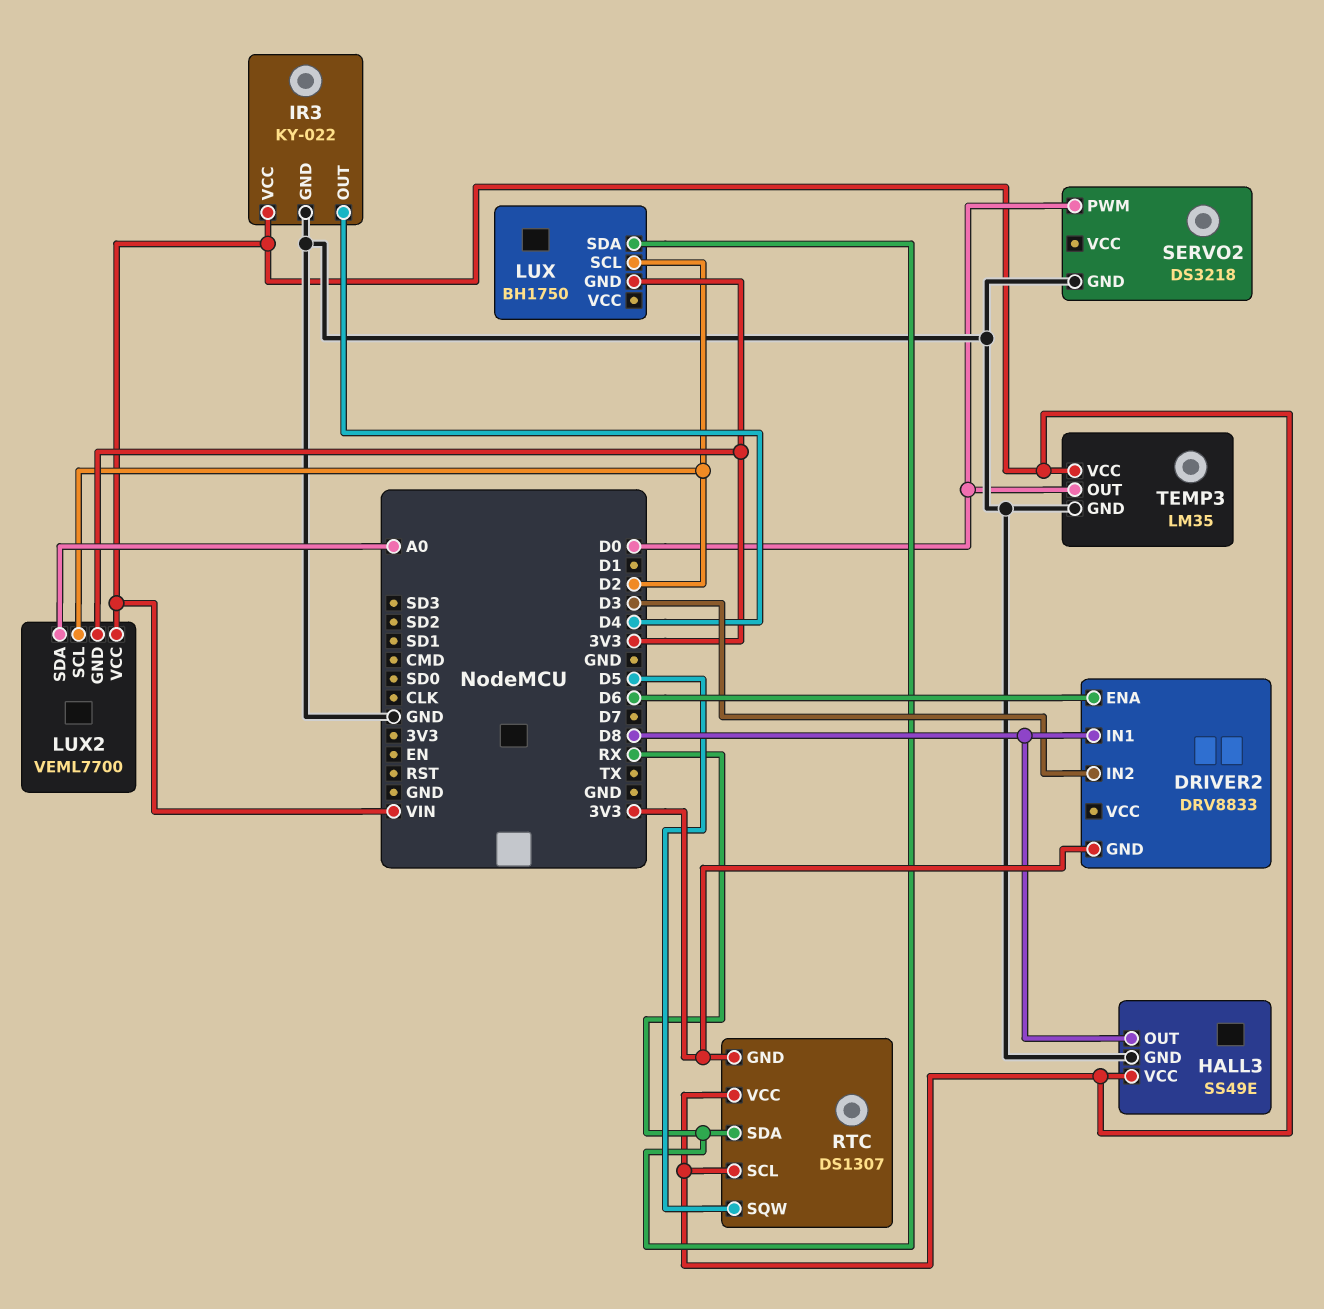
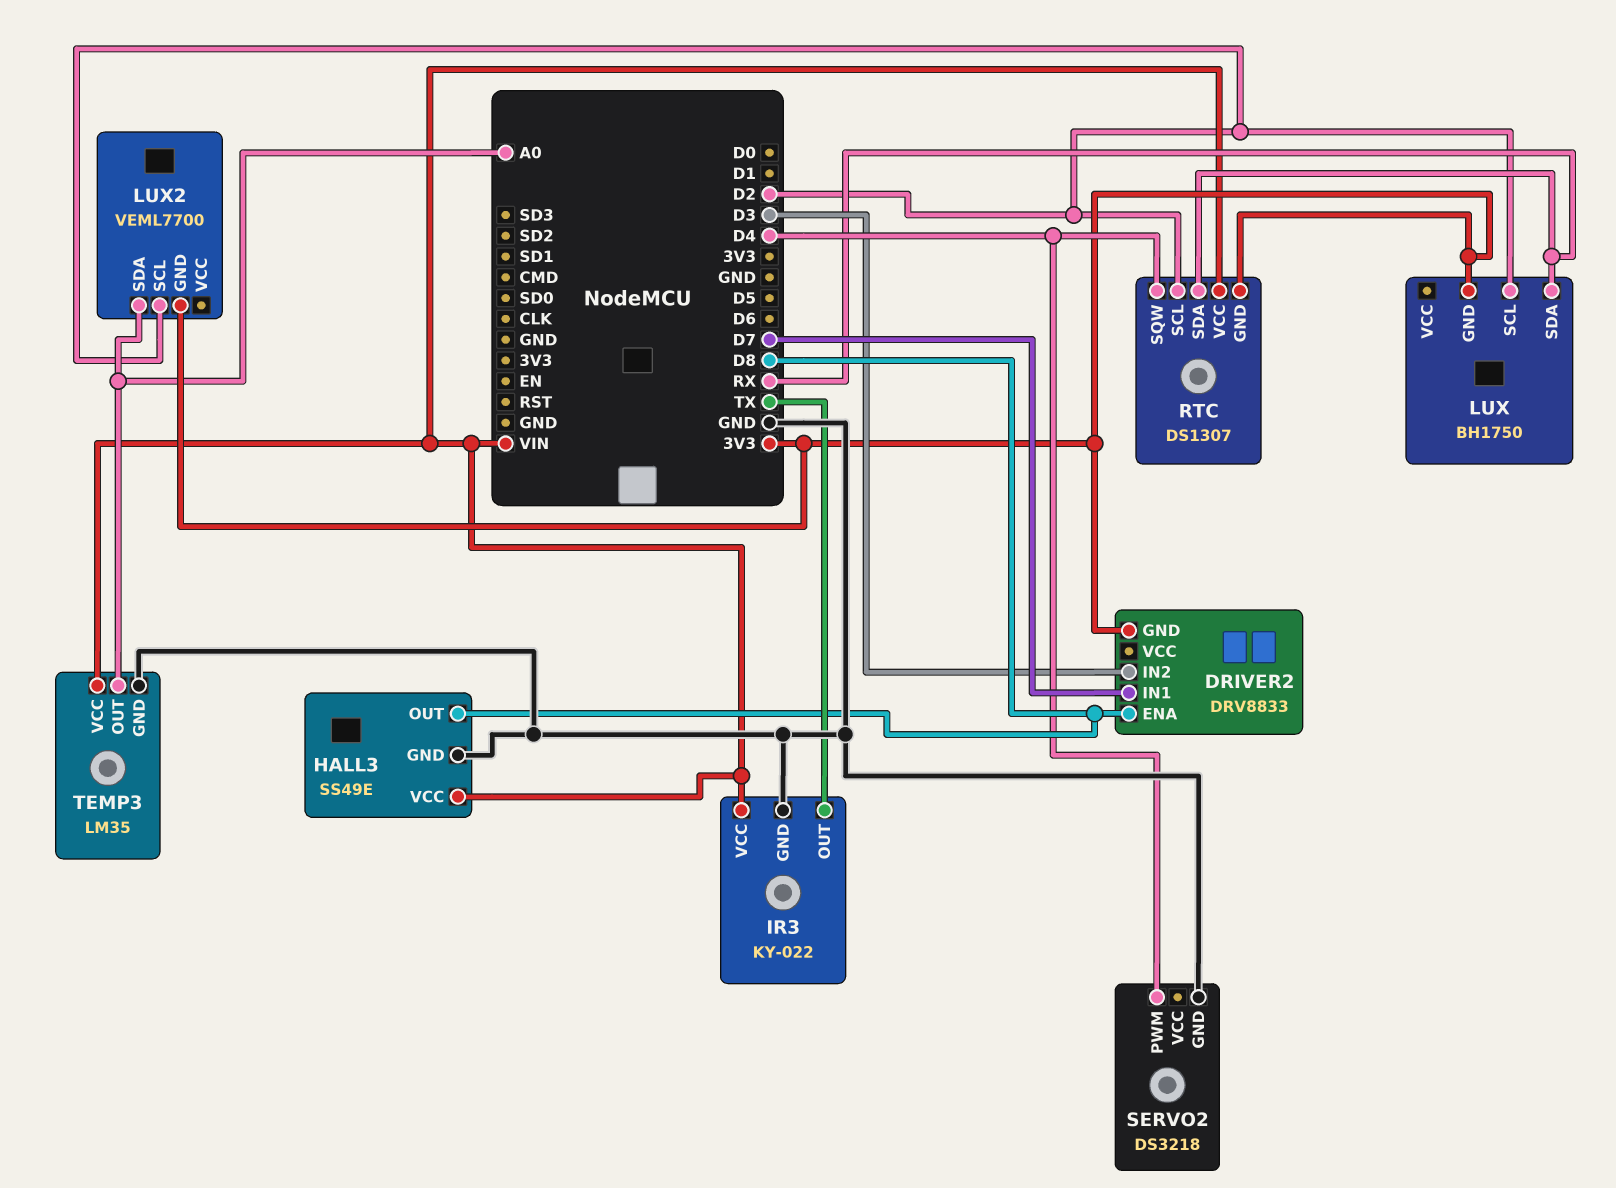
DRIVER2 pin ENA: D6 -> D8
DRIVER2 pin IN1: D8 -> D7
IR3 pin OUT: D4 -> TX
LUX2 pin VCC: VIN -> none
RTC pin SCL: VIN -> D2
RTC pin SQW: D5 -> D4
SERVO2 pin PWM: D0 -> D4
TEMP3 pin OUT: D0 -> A0

